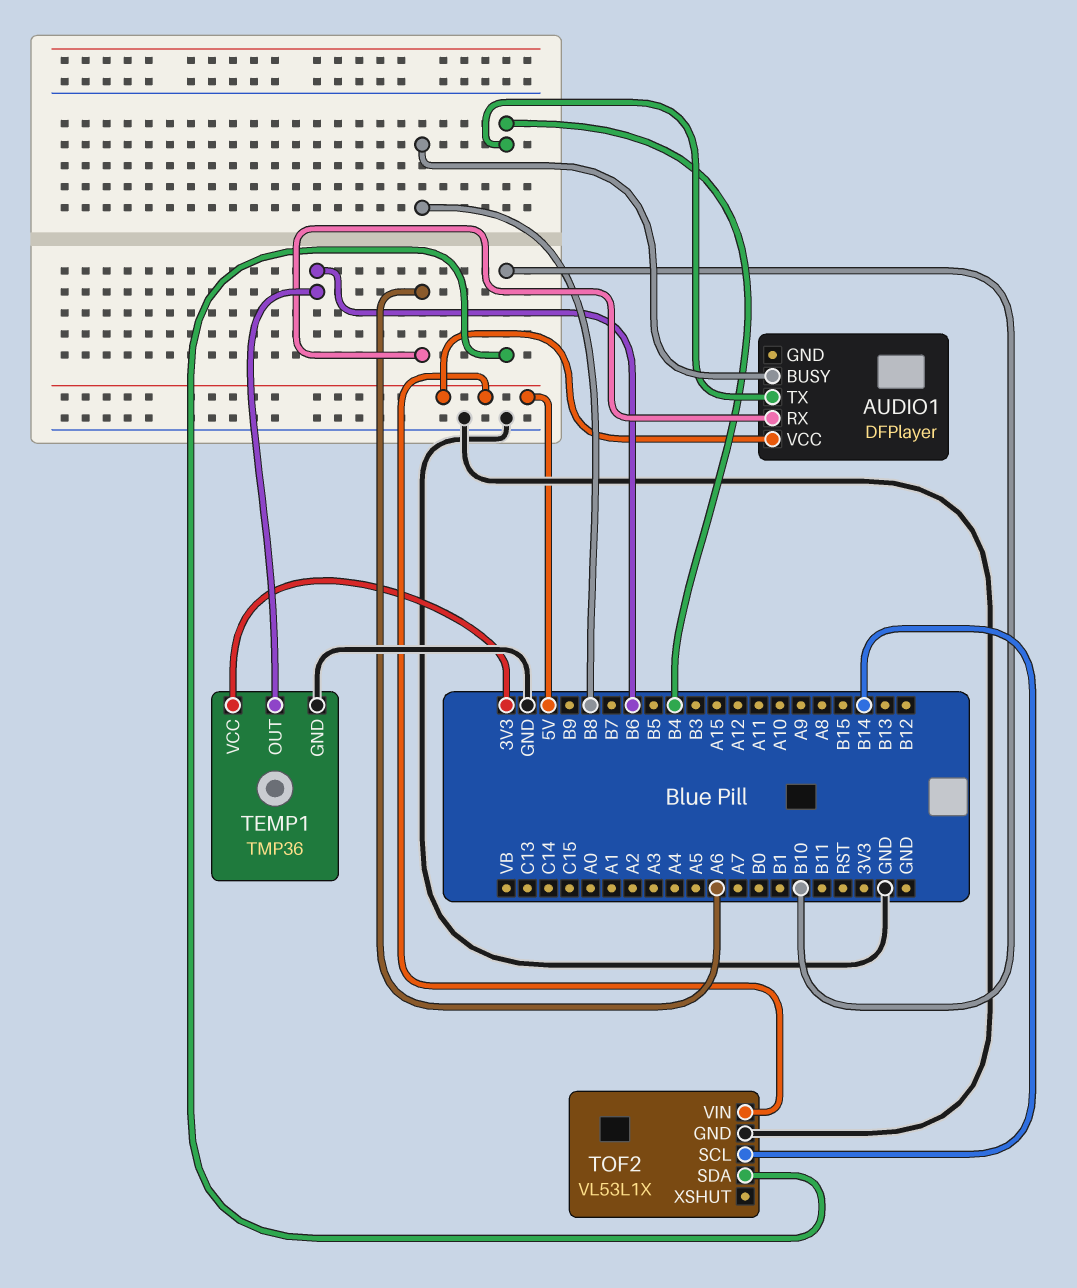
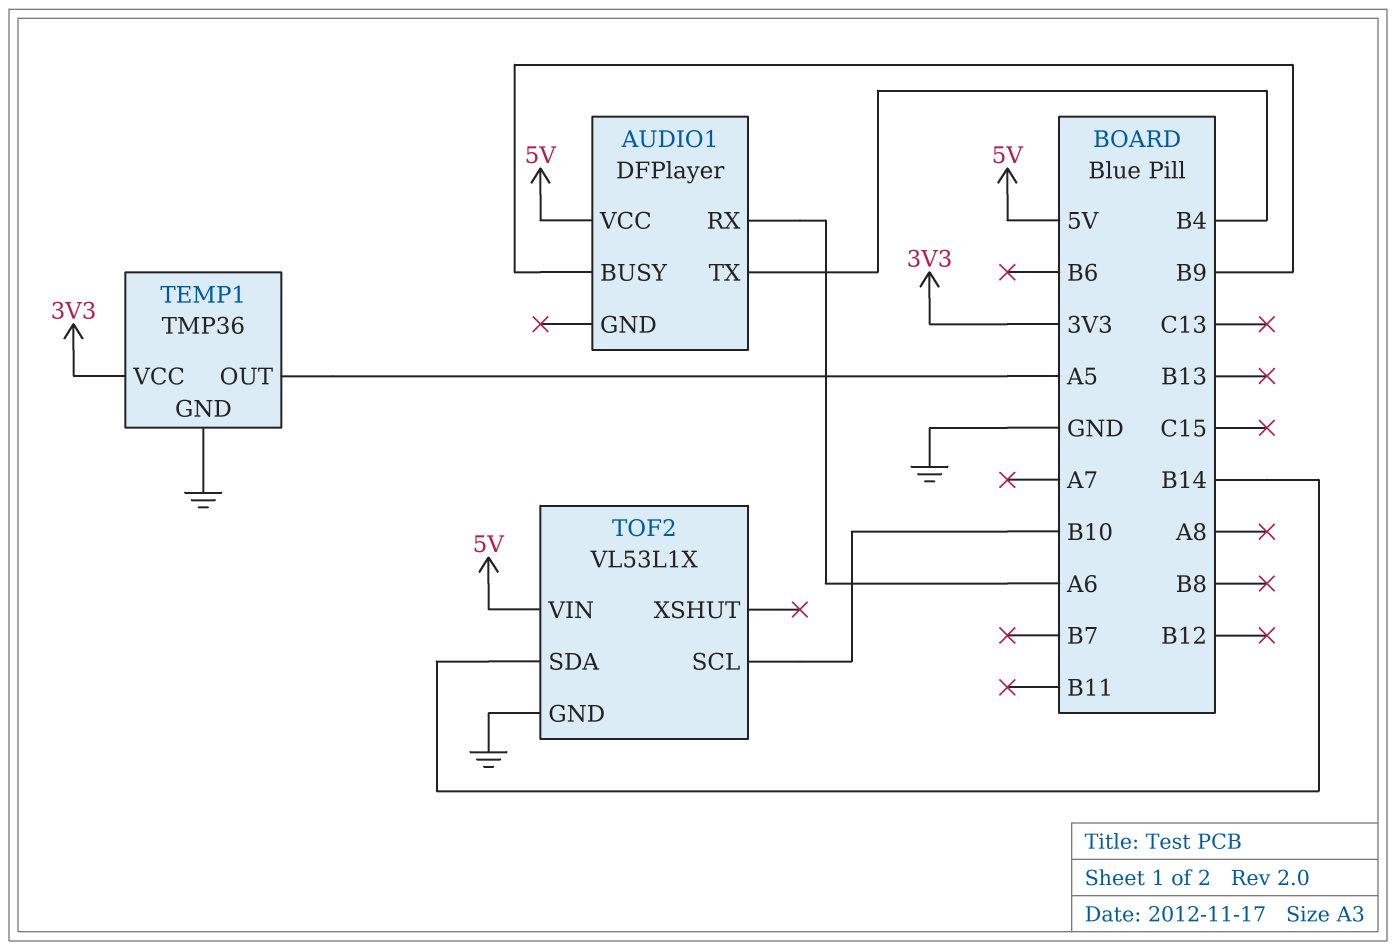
AUDIO1 pin BUSY: B8 -> B9
TEMP1 pin OUT: B6 -> A5
TOF2 pin SCL: B14 -> B10
TOF2 pin SDA: B10 -> B14

